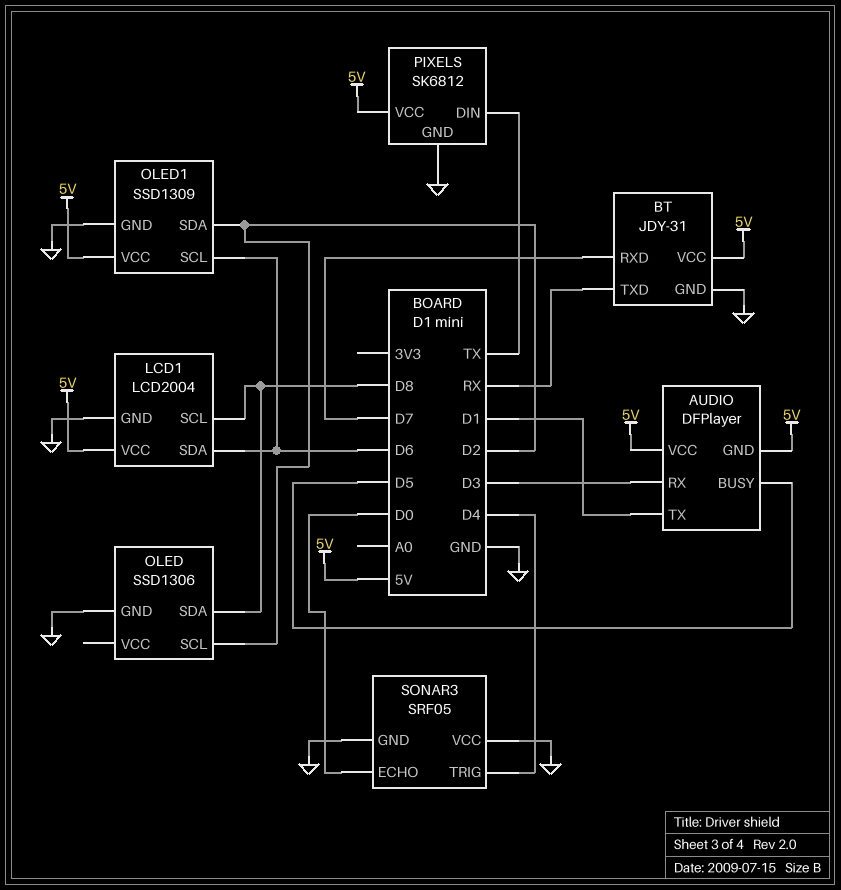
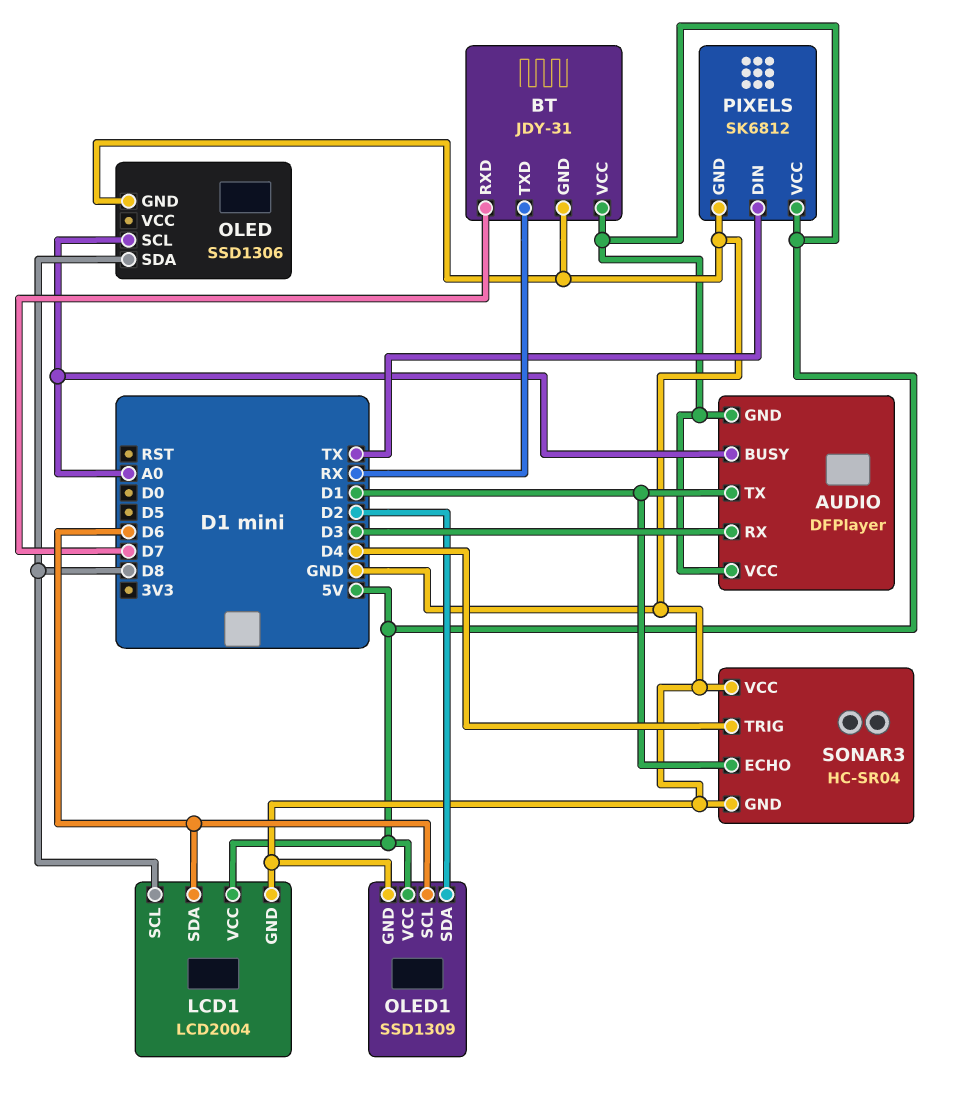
AUDIO pin BUSY: D5 -> A0
OLED pin SCL: D2 -> A0
SONAR3: SRF05 -> HC-SR04
SONAR3 pin ECHO: D0 -> D1

